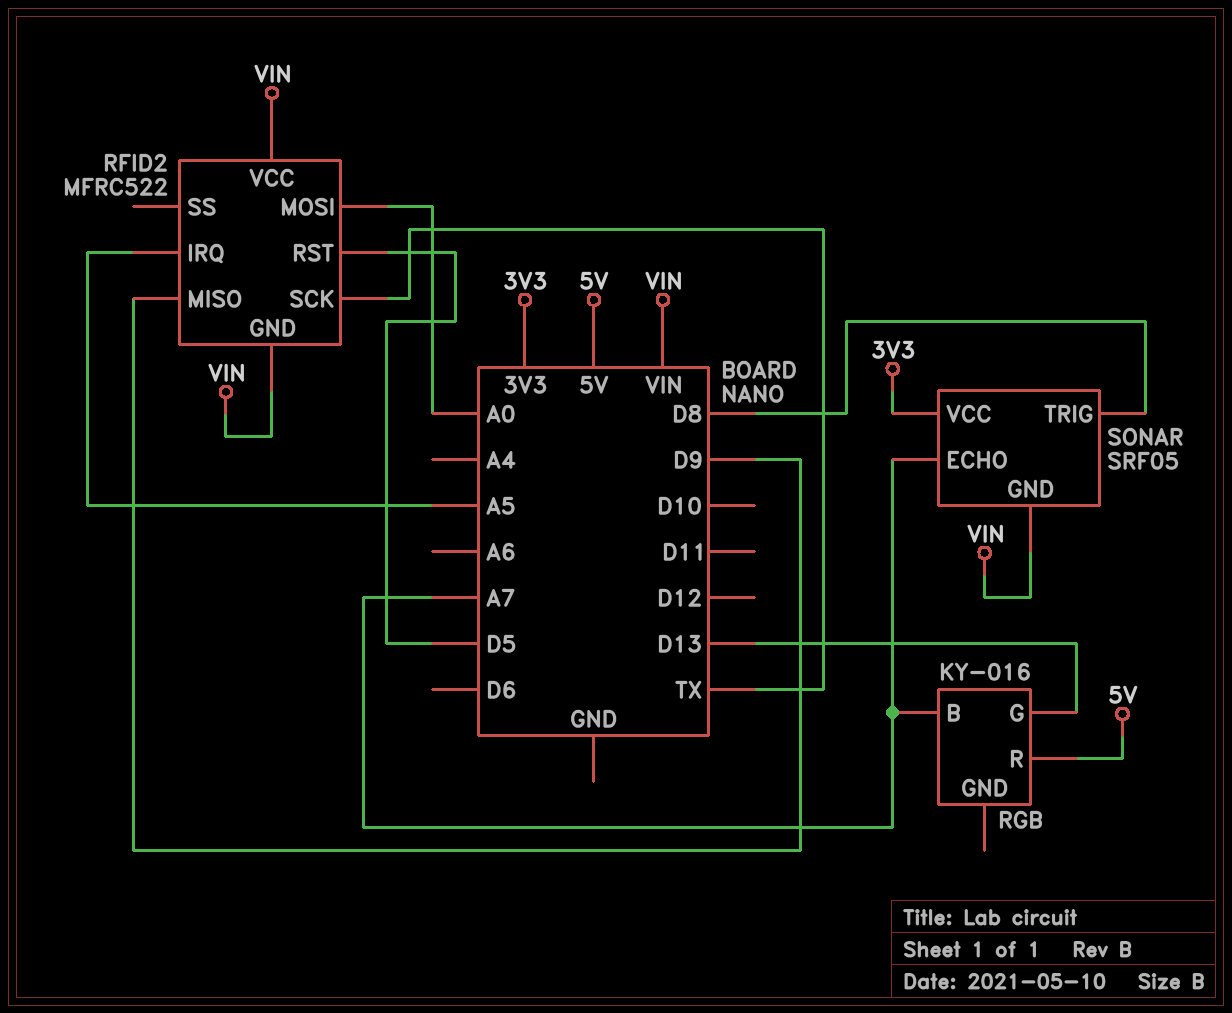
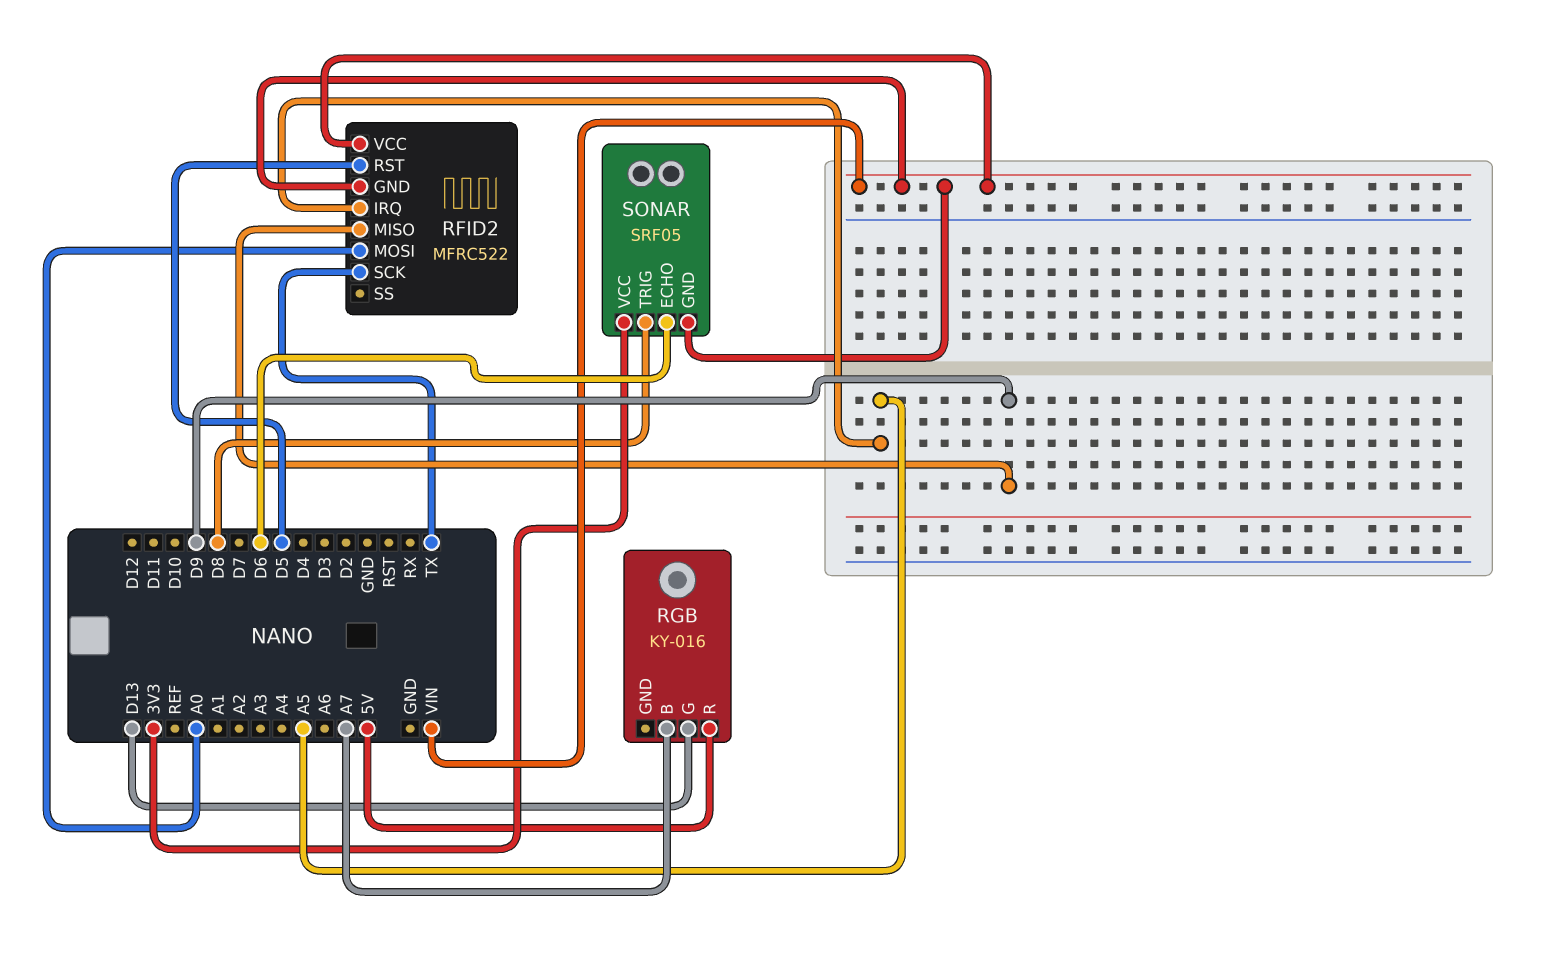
SONAR pin ECHO: A7 -> D6

